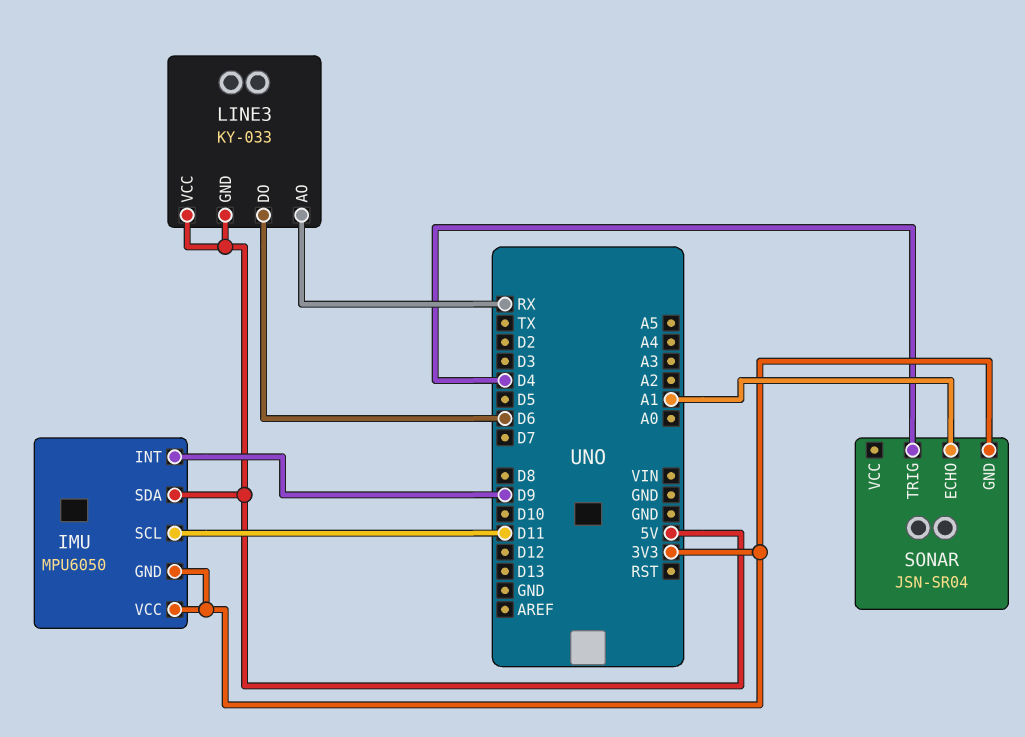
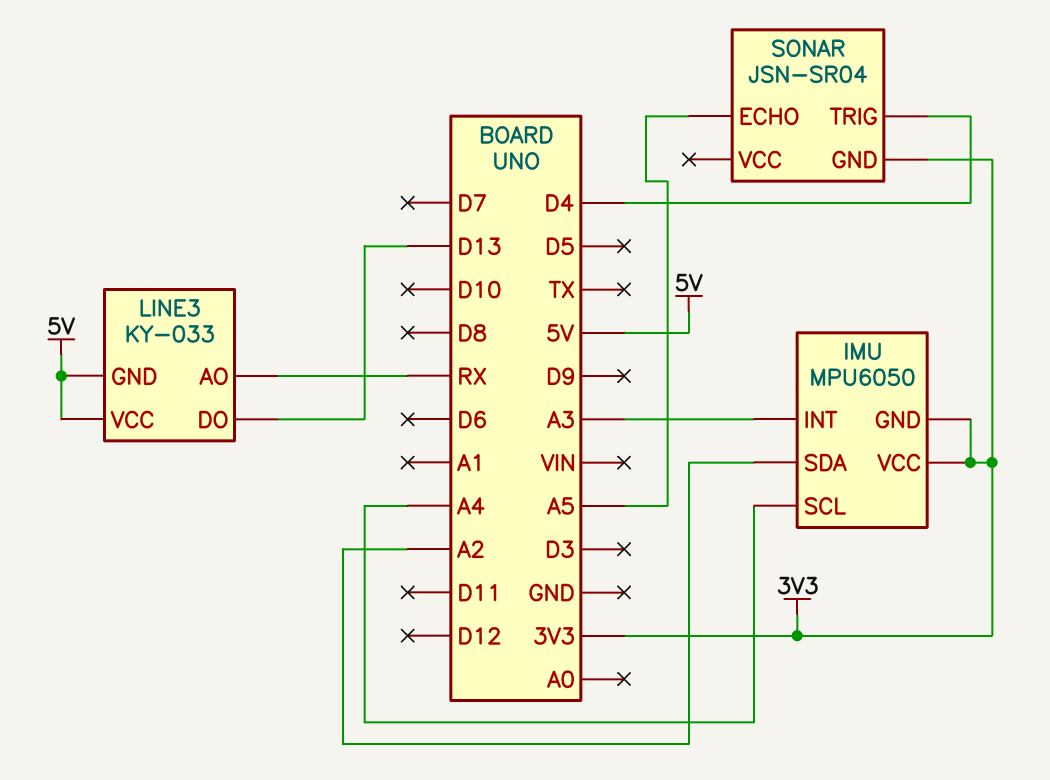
IMU pin INT: D9 -> A3
IMU pin SCL: D11 -> A4
IMU pin SDA: 5V -> A2
LINE3 pin DO: D6 -> D13
SONAR pin ECHO: A1 -> A5

